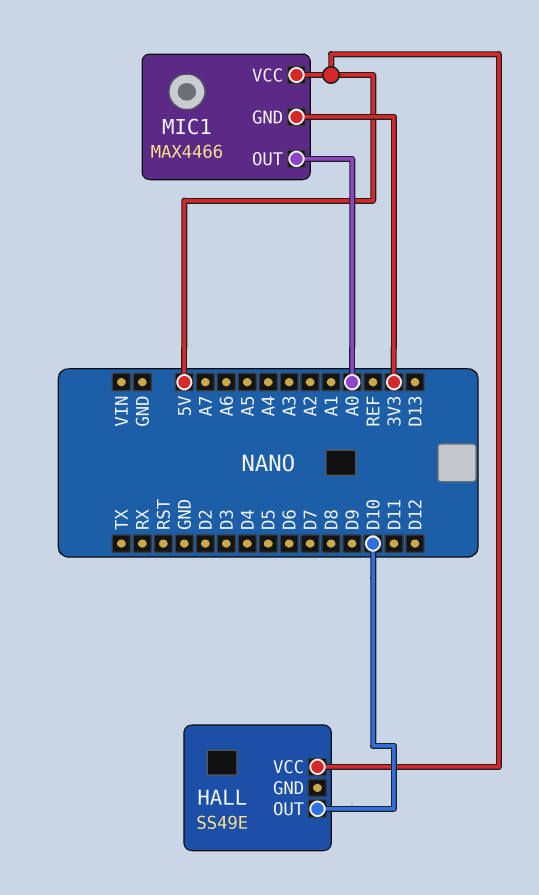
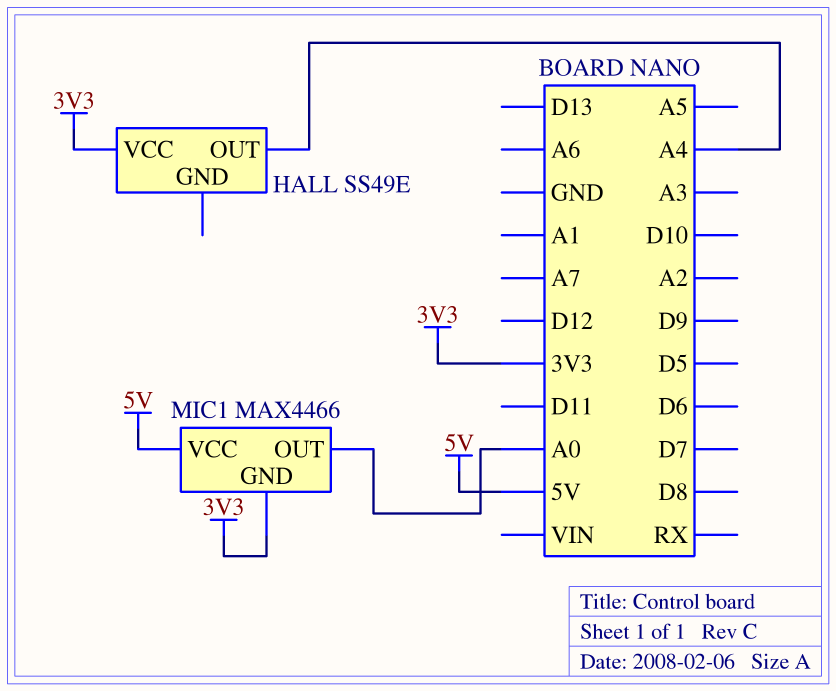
HALL pin OUT: D10 -> A4
HALL pin VCC: 5V -> 3V3

